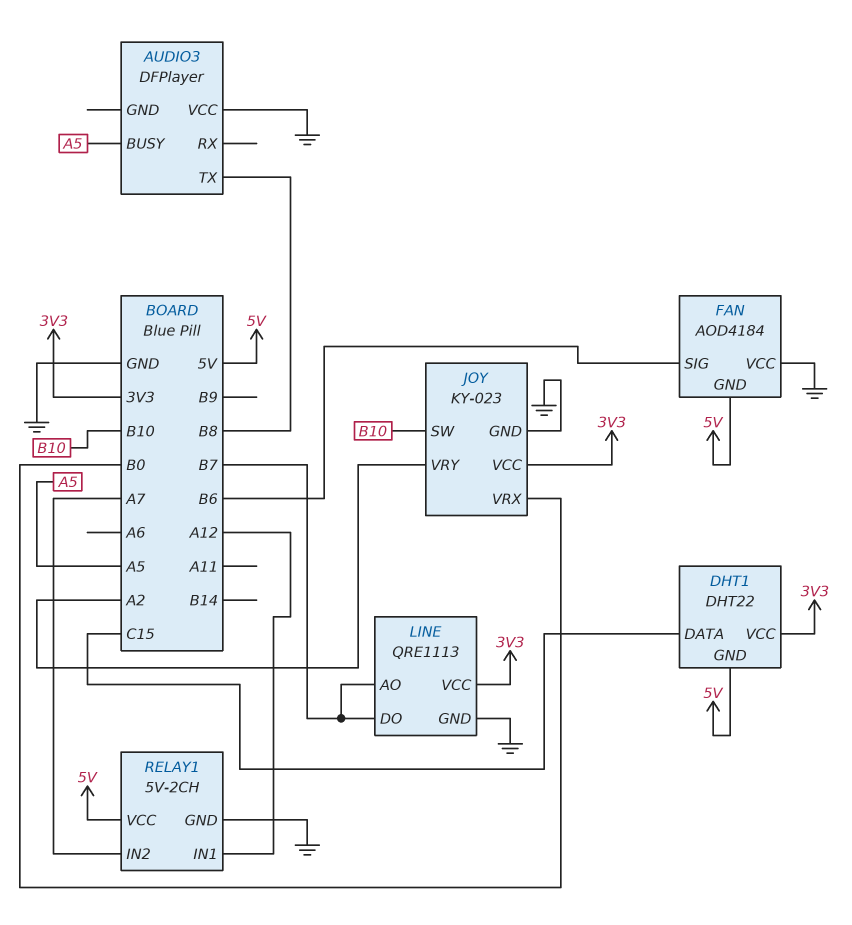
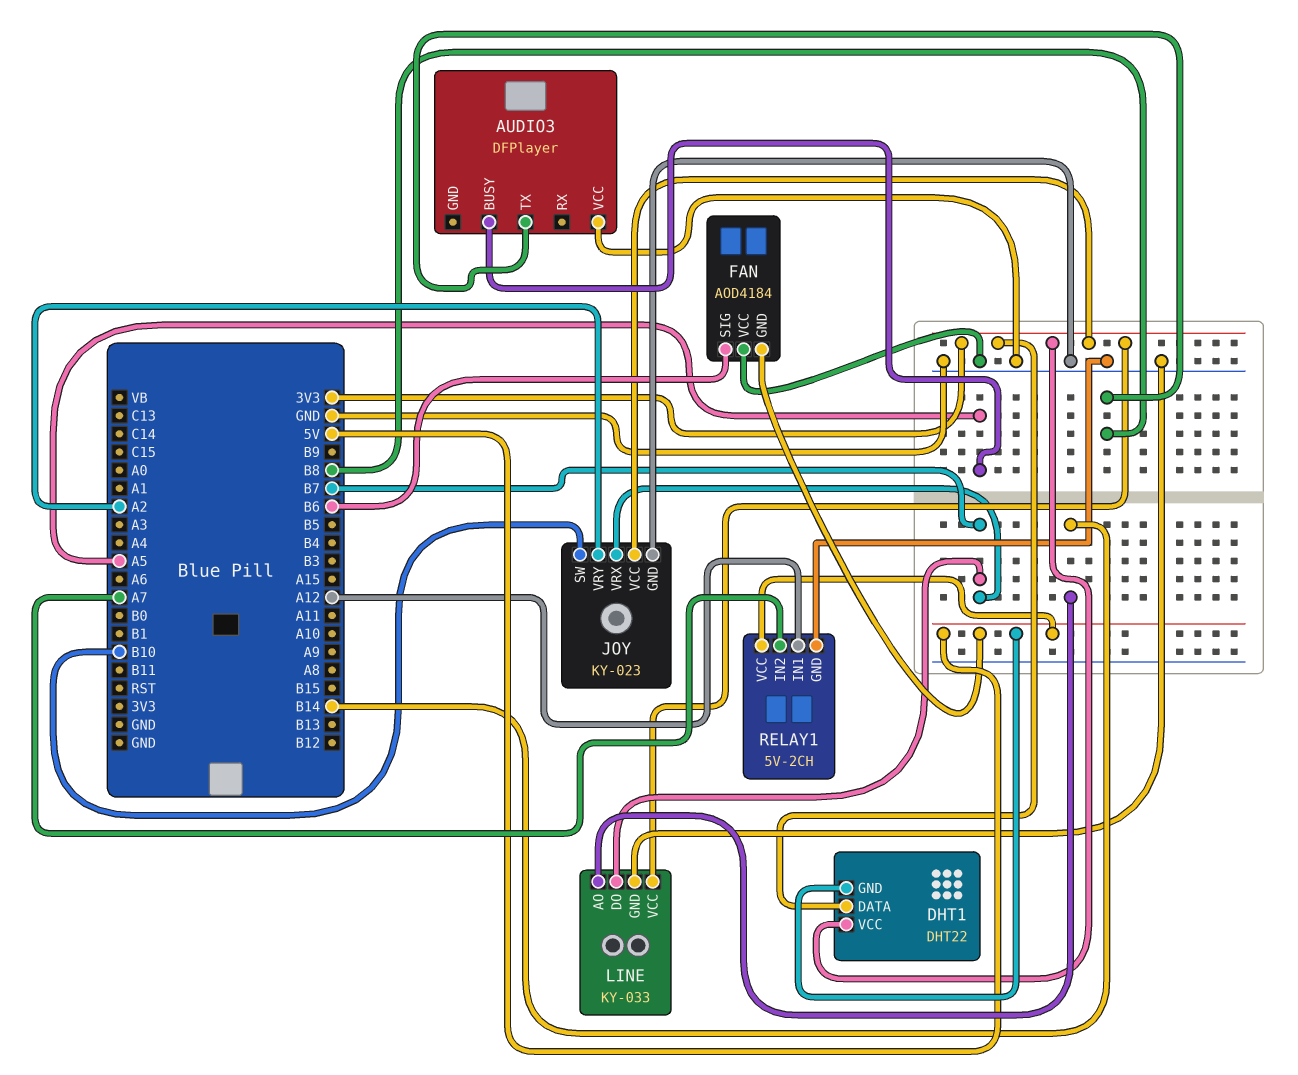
DHT1 pin DATA: C15 -> 3V3
JOY pin VRX: B0 -> B7
LINE: QRE1113 -> KY-033
LINE pin AO: B7 -> B14

